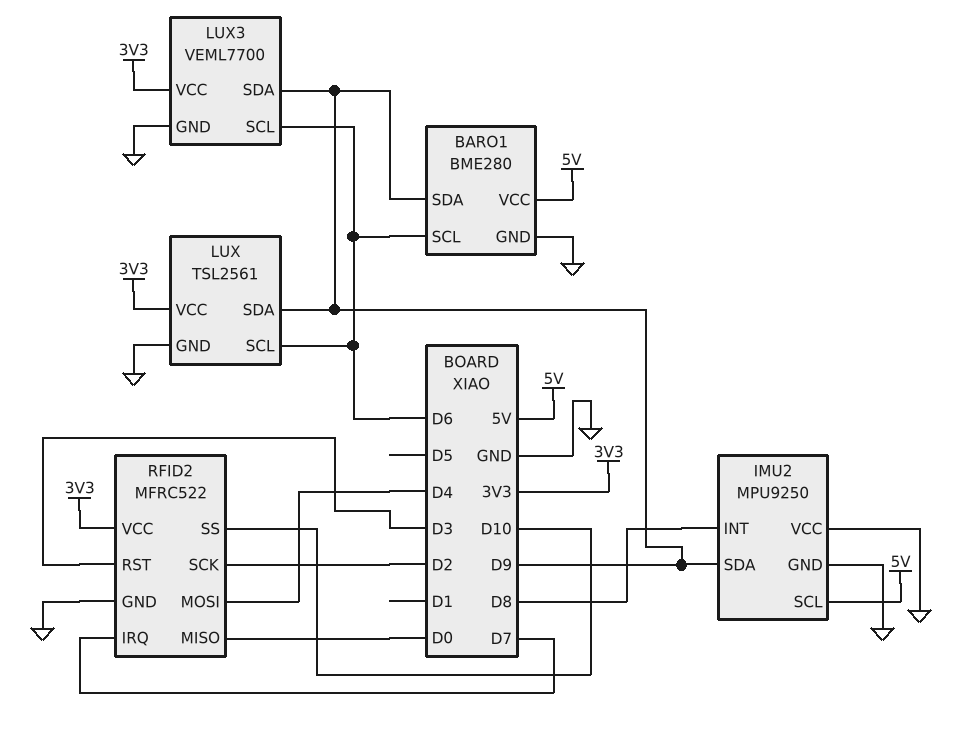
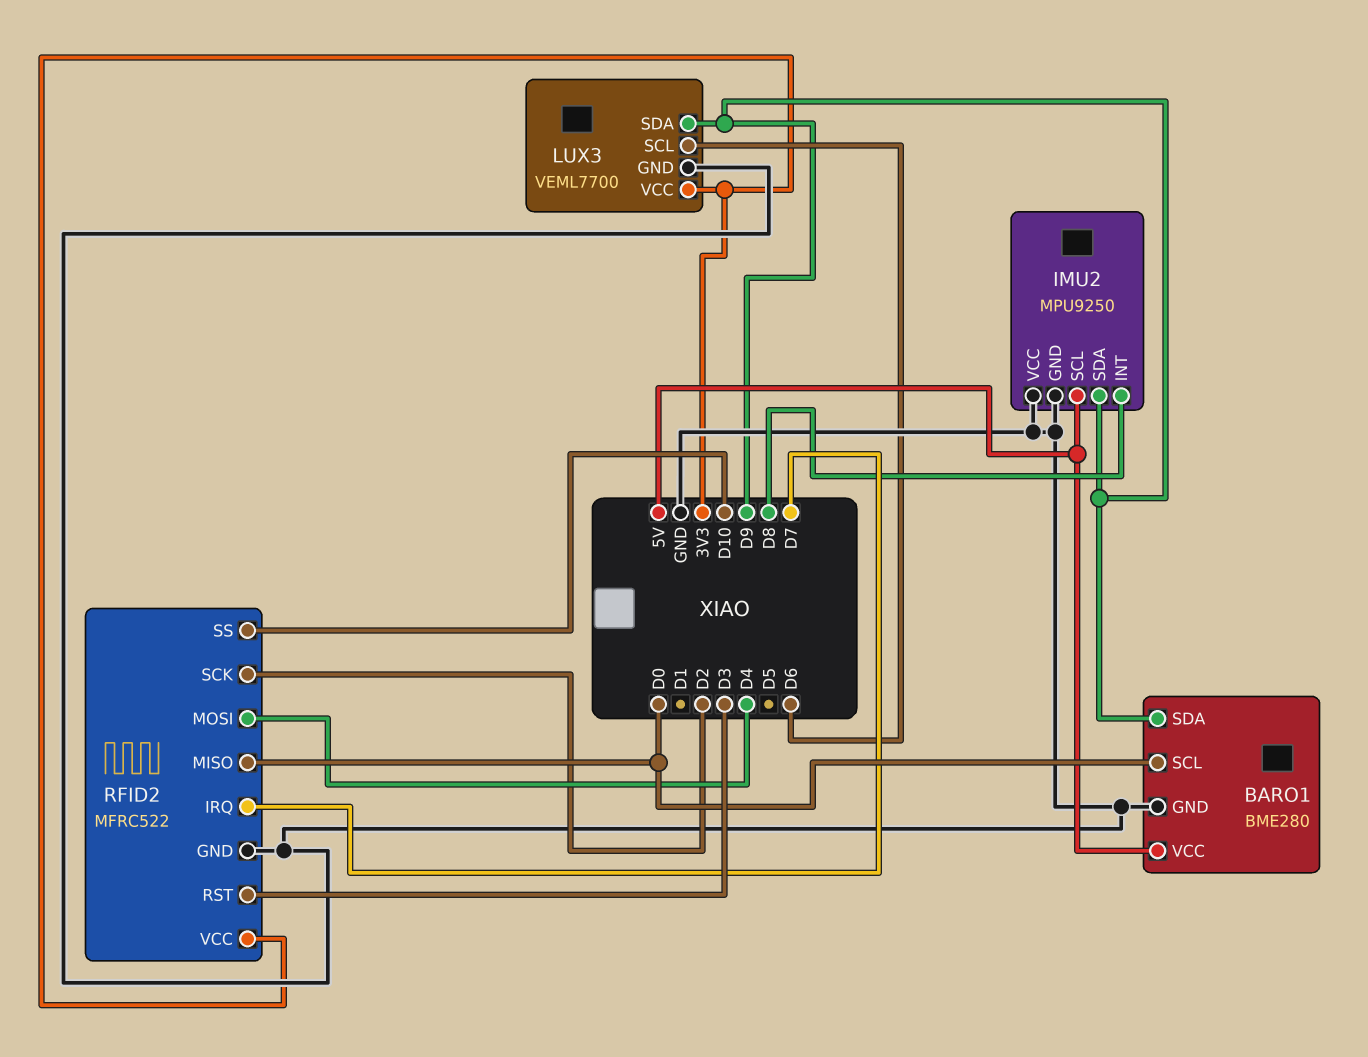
BARO1 pin SCL: D6 -> D0
LUX: TSL2561 -> none
LUX pin GND: GND -> none
LUX pin SCL: D6 -> none
LUX pin SDA: D9 -> none
LUX pin VCC: 3V3 -> none

